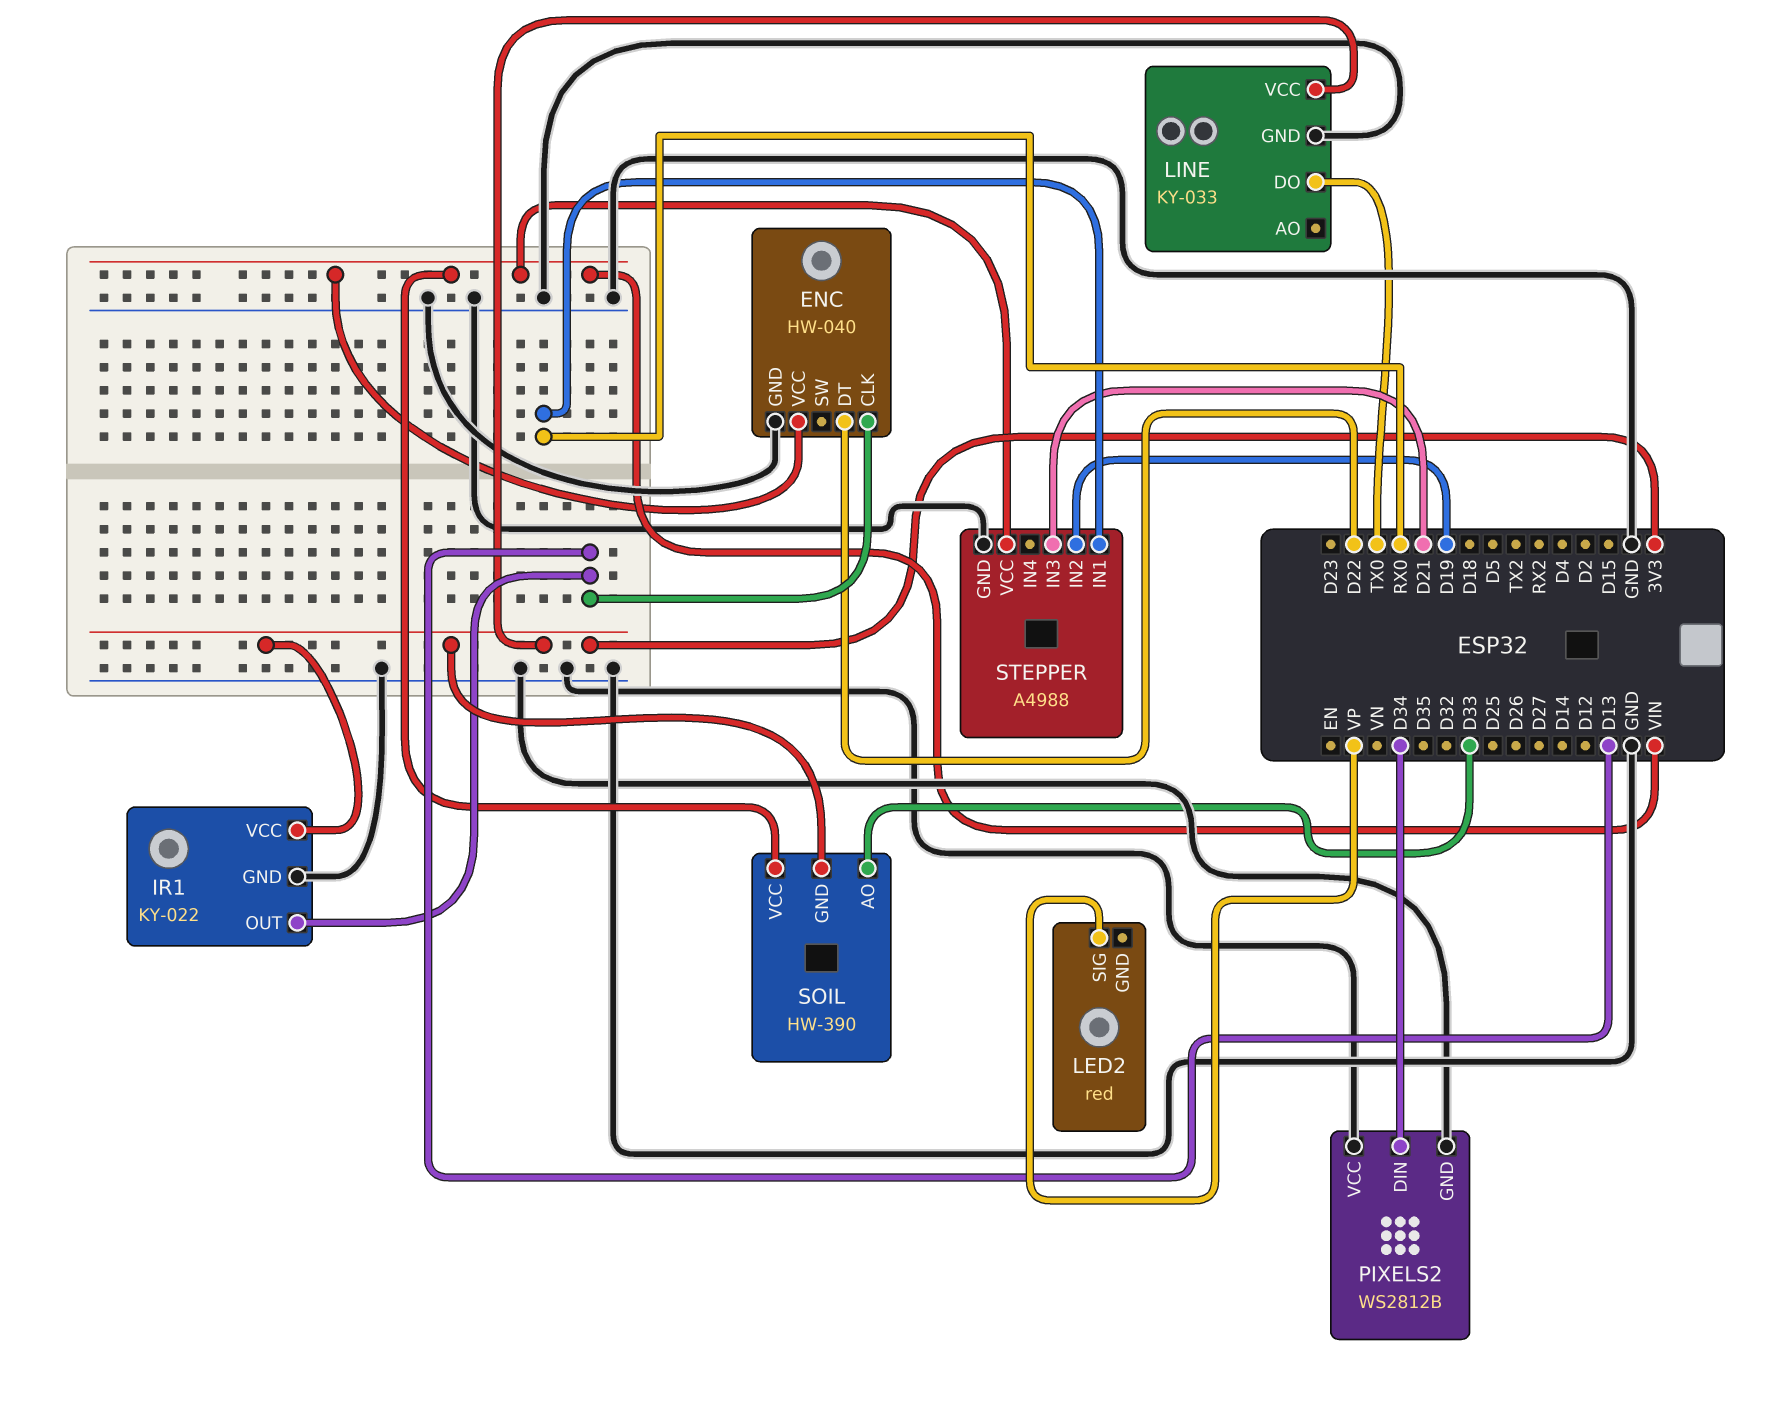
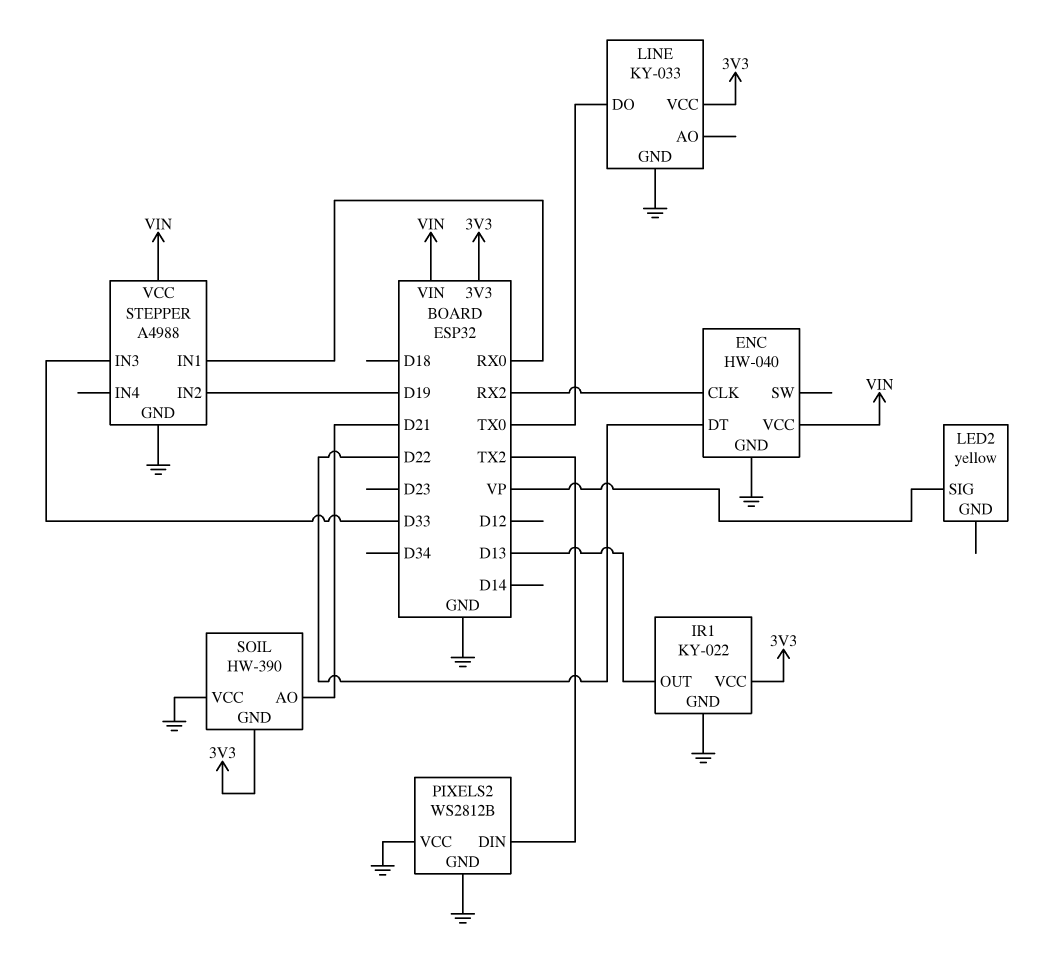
ENC pin CLK: D13 -> RX2
LED2: red -> yellow
PIXELS2 pin DIN: D34 -> TX2
SOIL pin AO: D33 -> D21
SOIL pin VCC: VIN -> GND
STEPPER pin IN3: D21 -> D33

